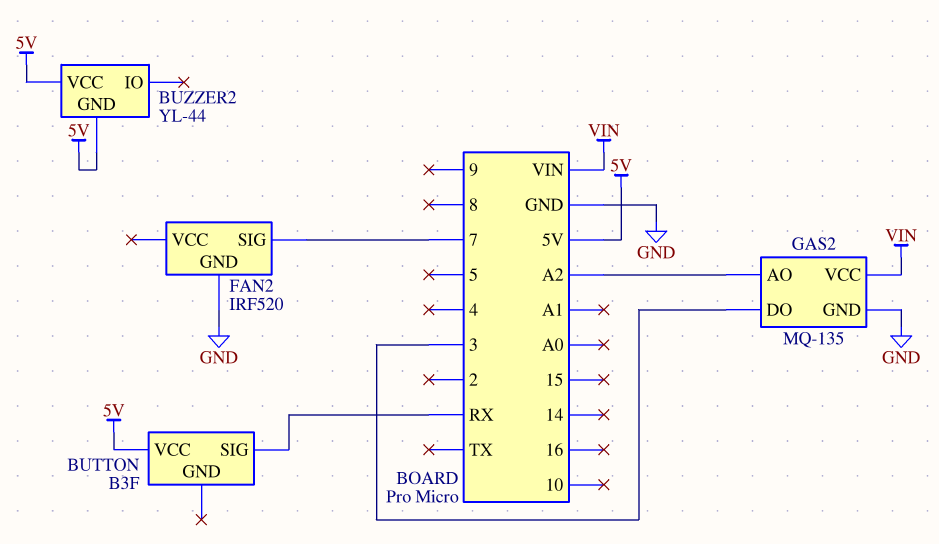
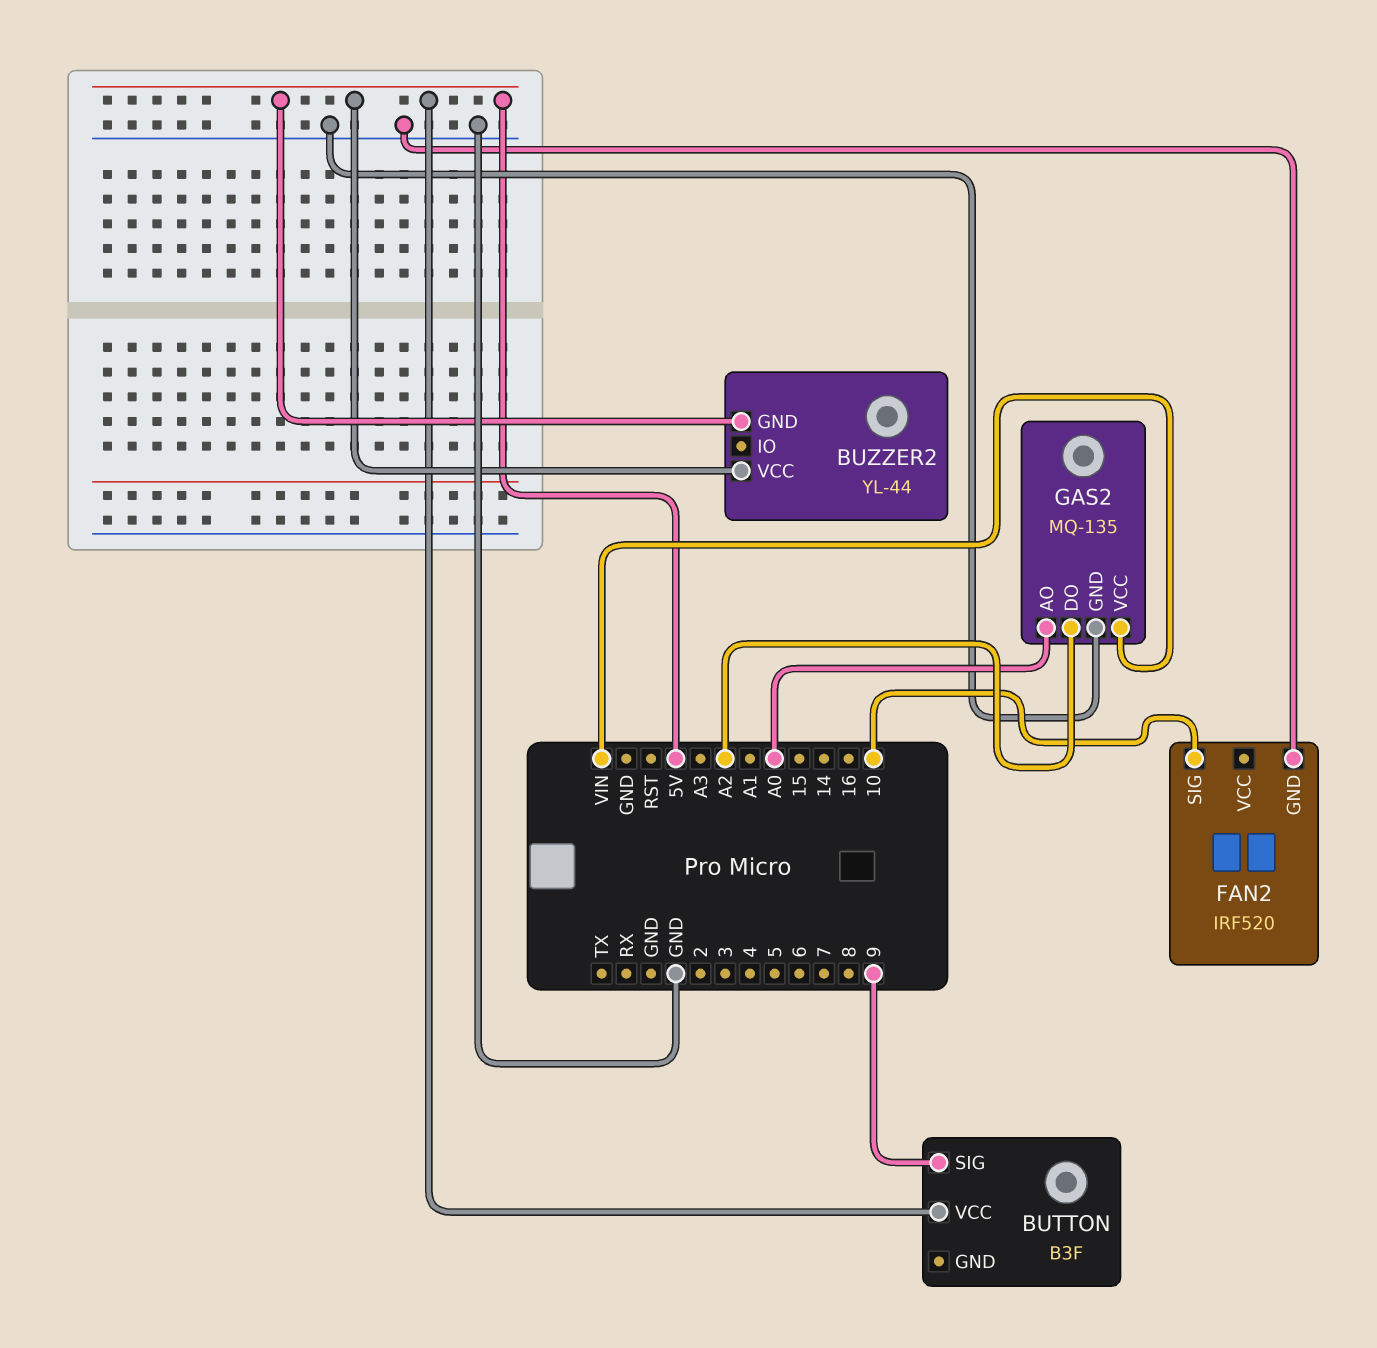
BUTTON pin SIG: RX -> 9
FAN2 pin SIG: 7 -> 10
GAS2 pin AO: A2 -> A0
GAS2 pin DO: 3 -> A2

